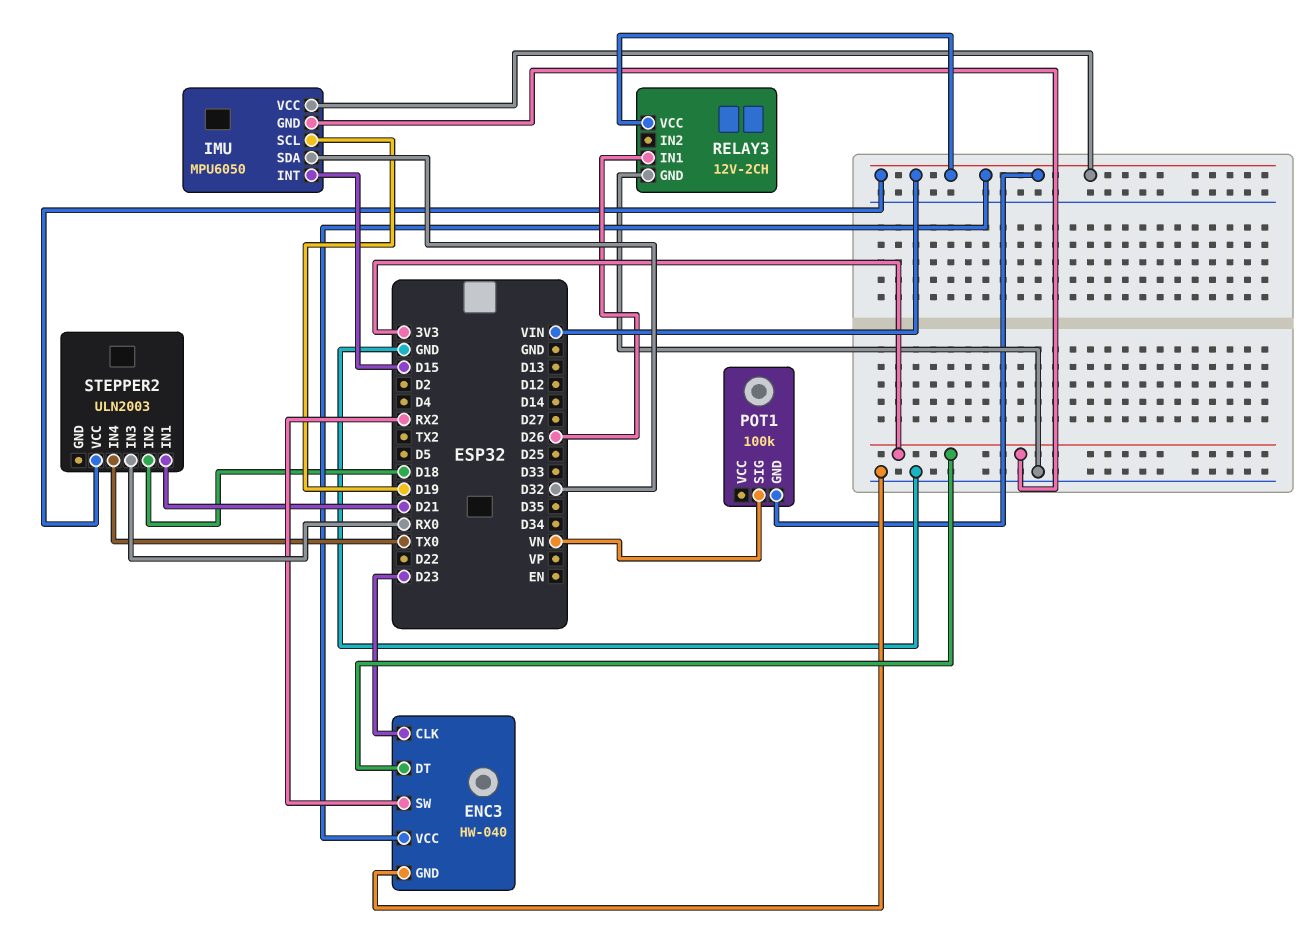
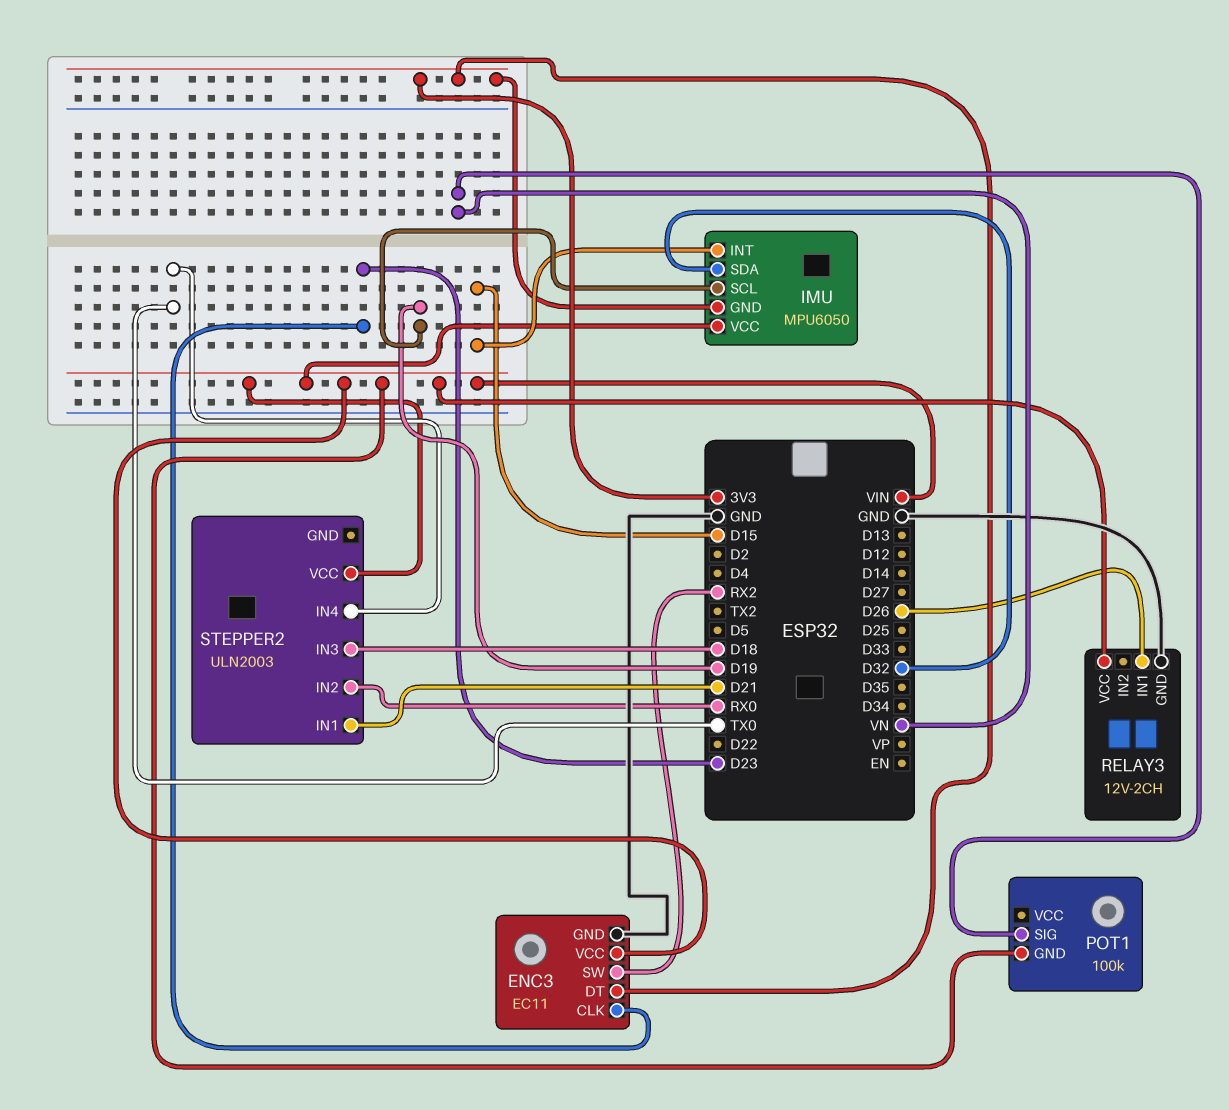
ENC3: HW-040 -> EC11
STEPPER2 pin IN2: D18 -> RX0
STEPPER2 pin IN3: RX0 -> D18

